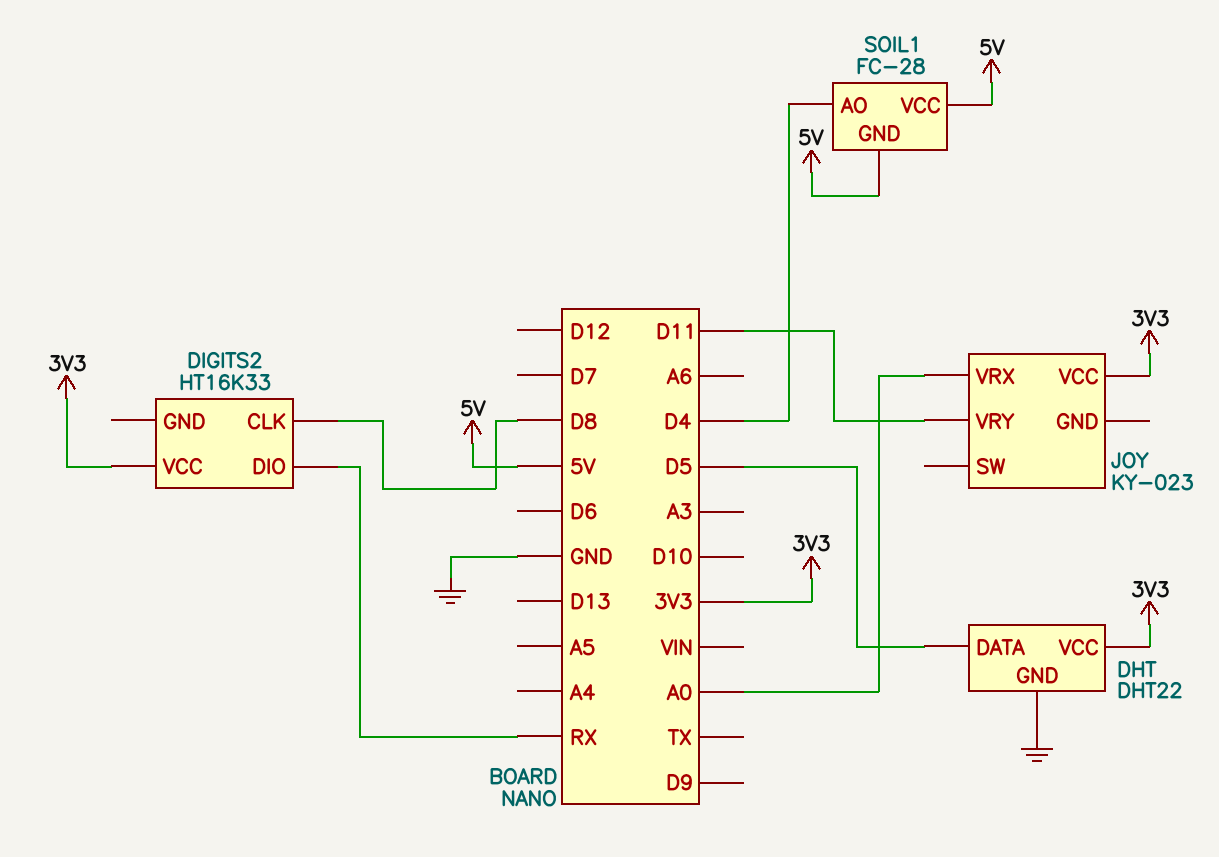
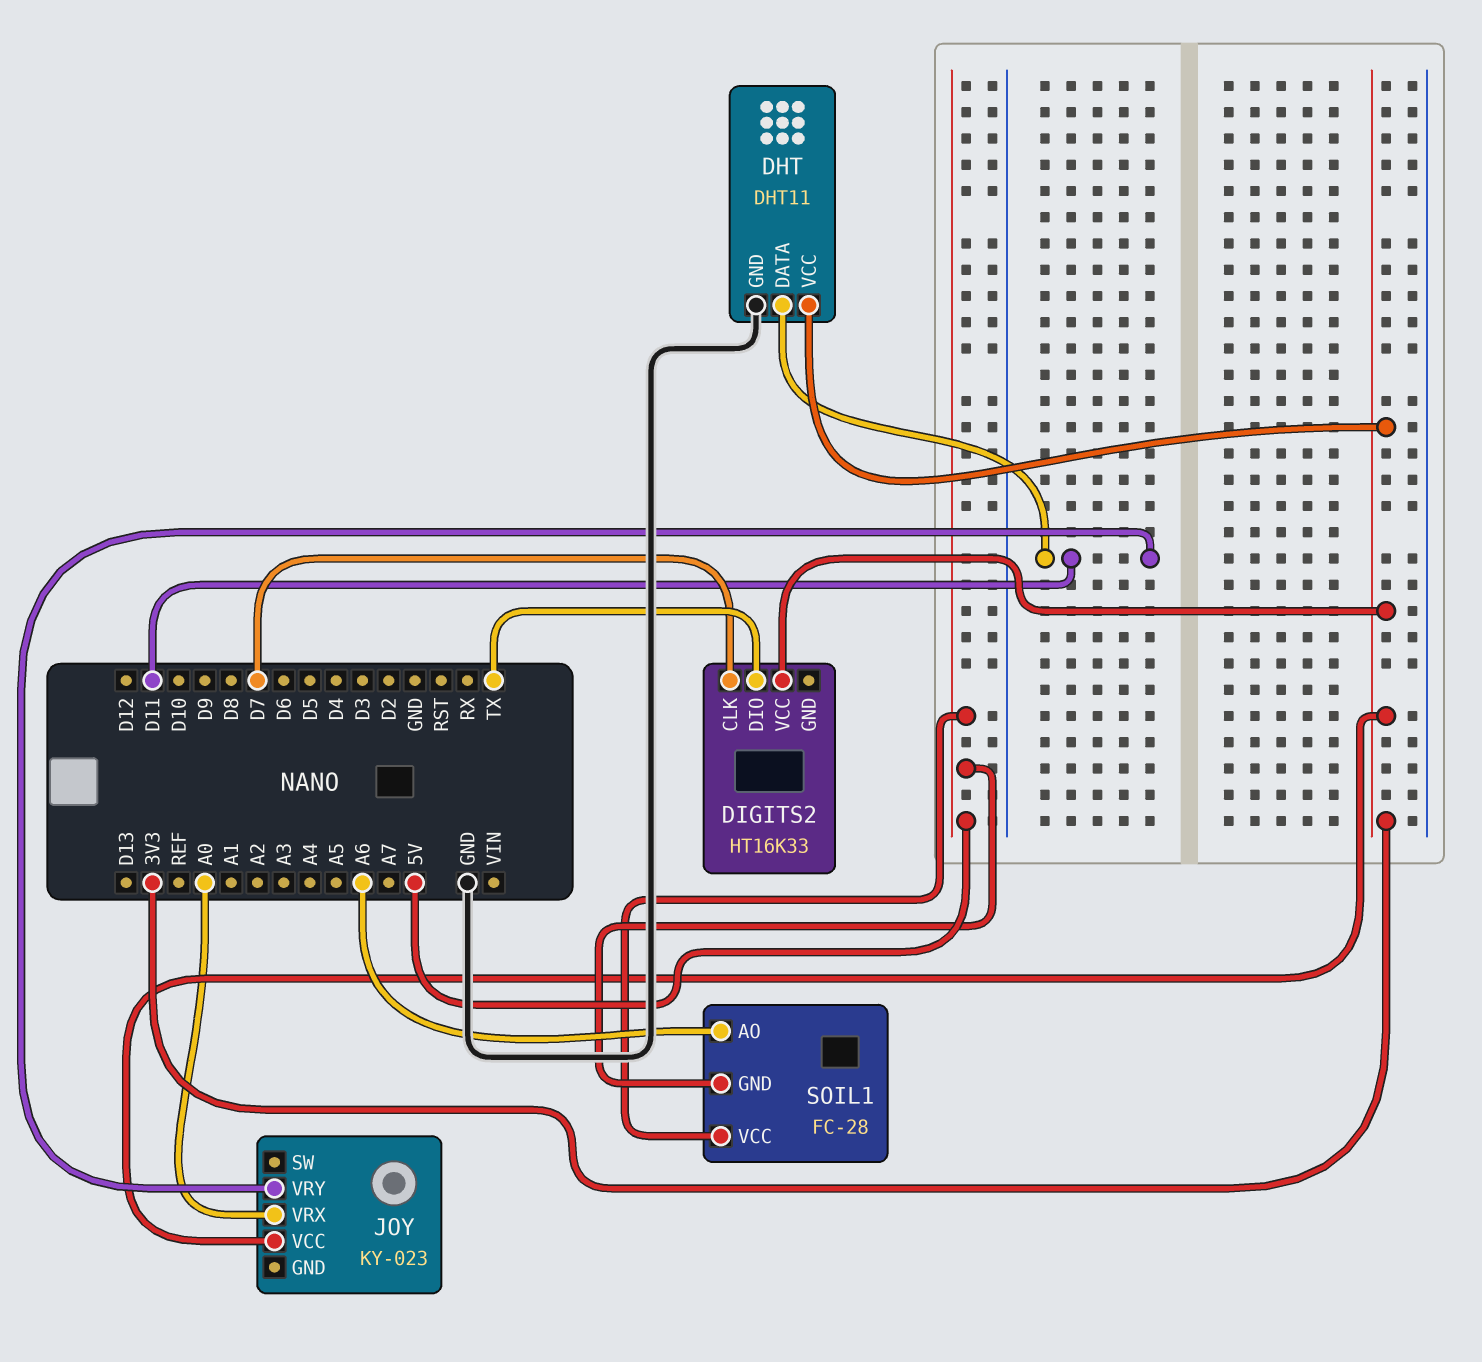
DHT: DHT22 -> DHT11
DHT pin DATA: D5 -> D11
DIGITS2 pin CLK: D8 -> D7
DIGITS2 pin DIO: RX -> TX
SOIL1 pin AO: D4 -> A6

